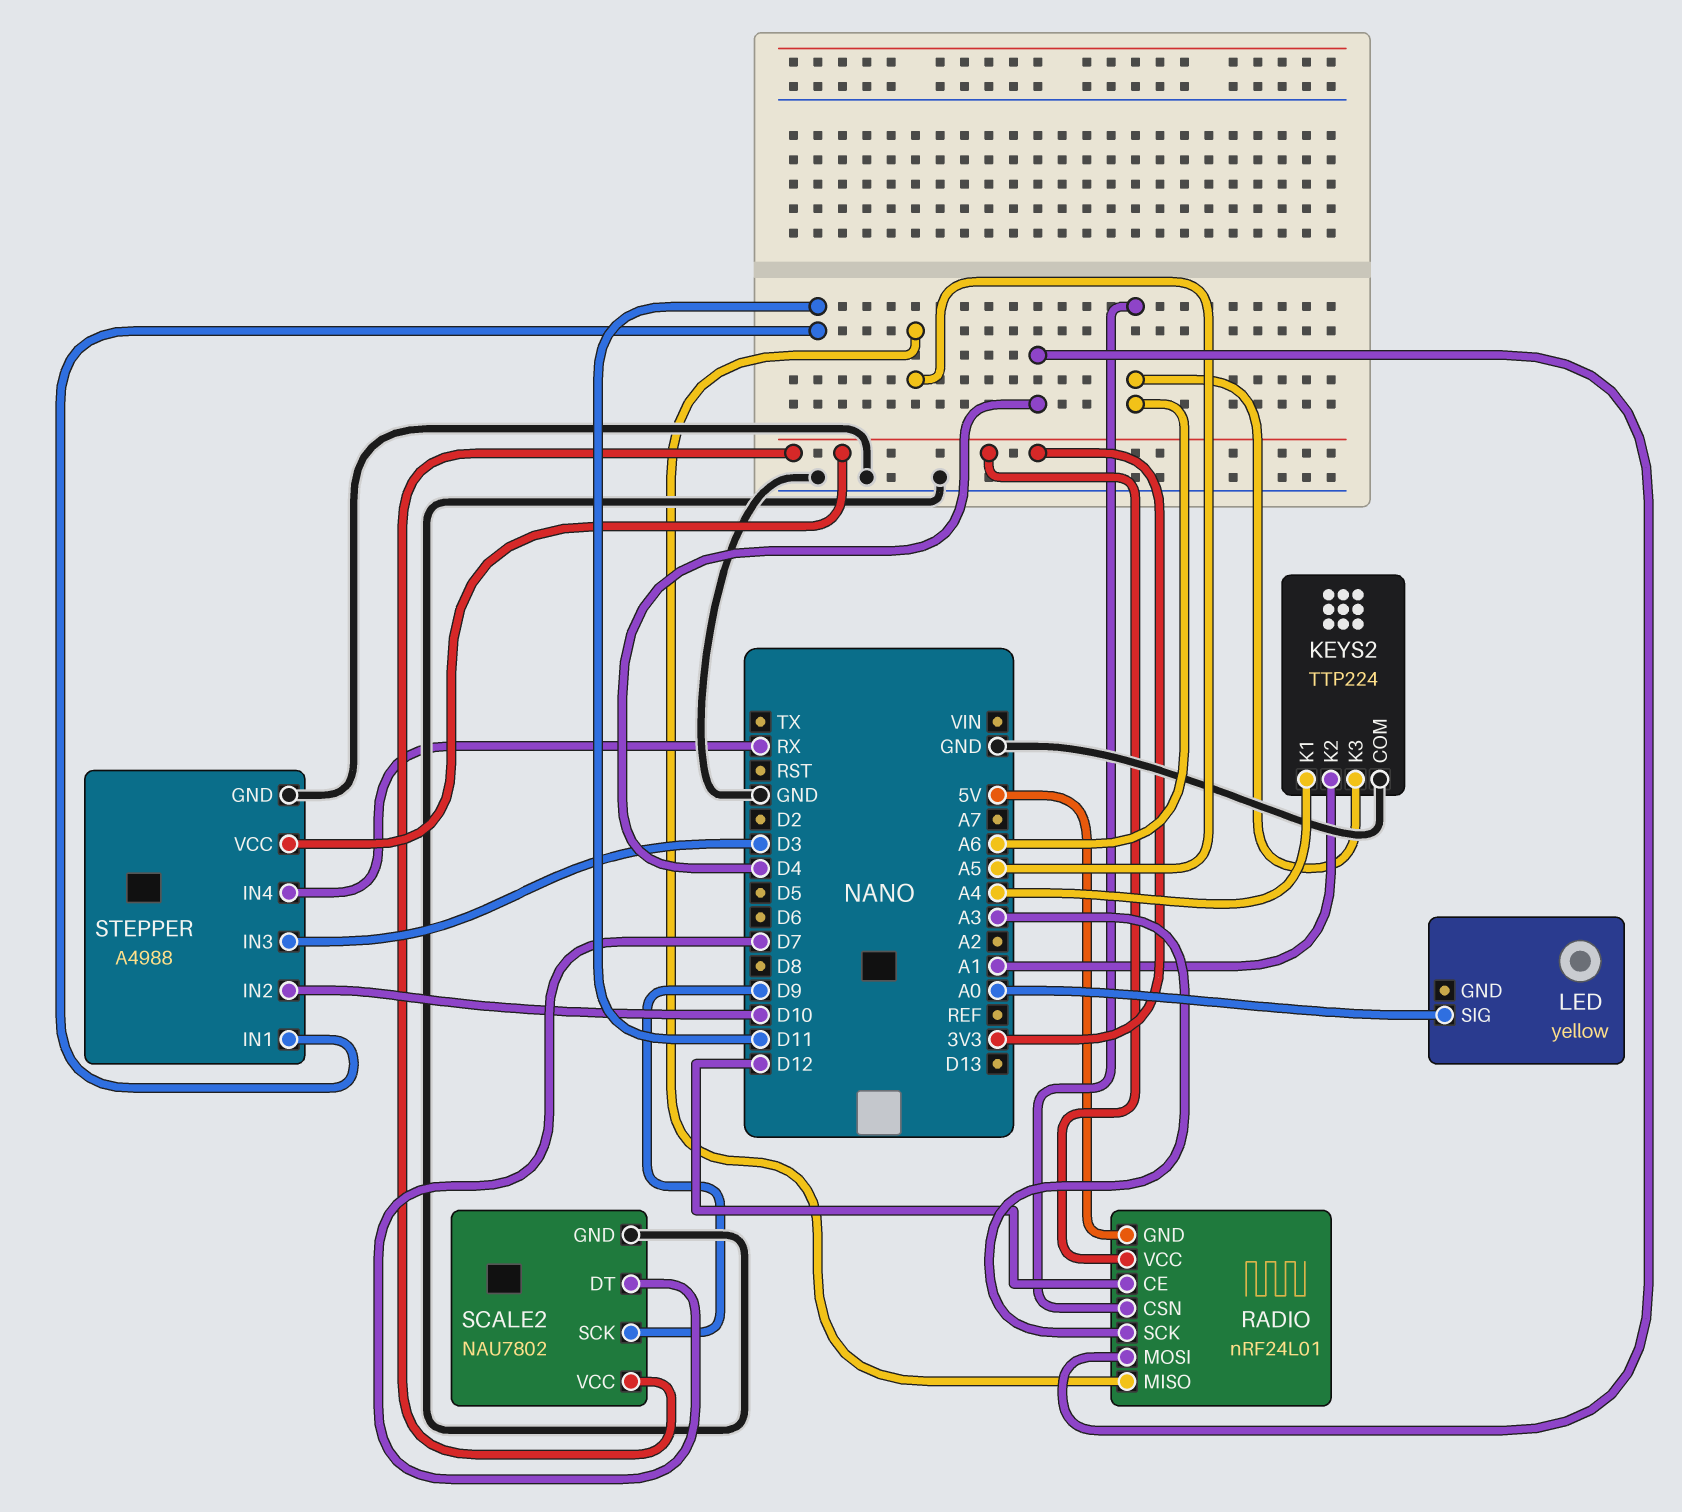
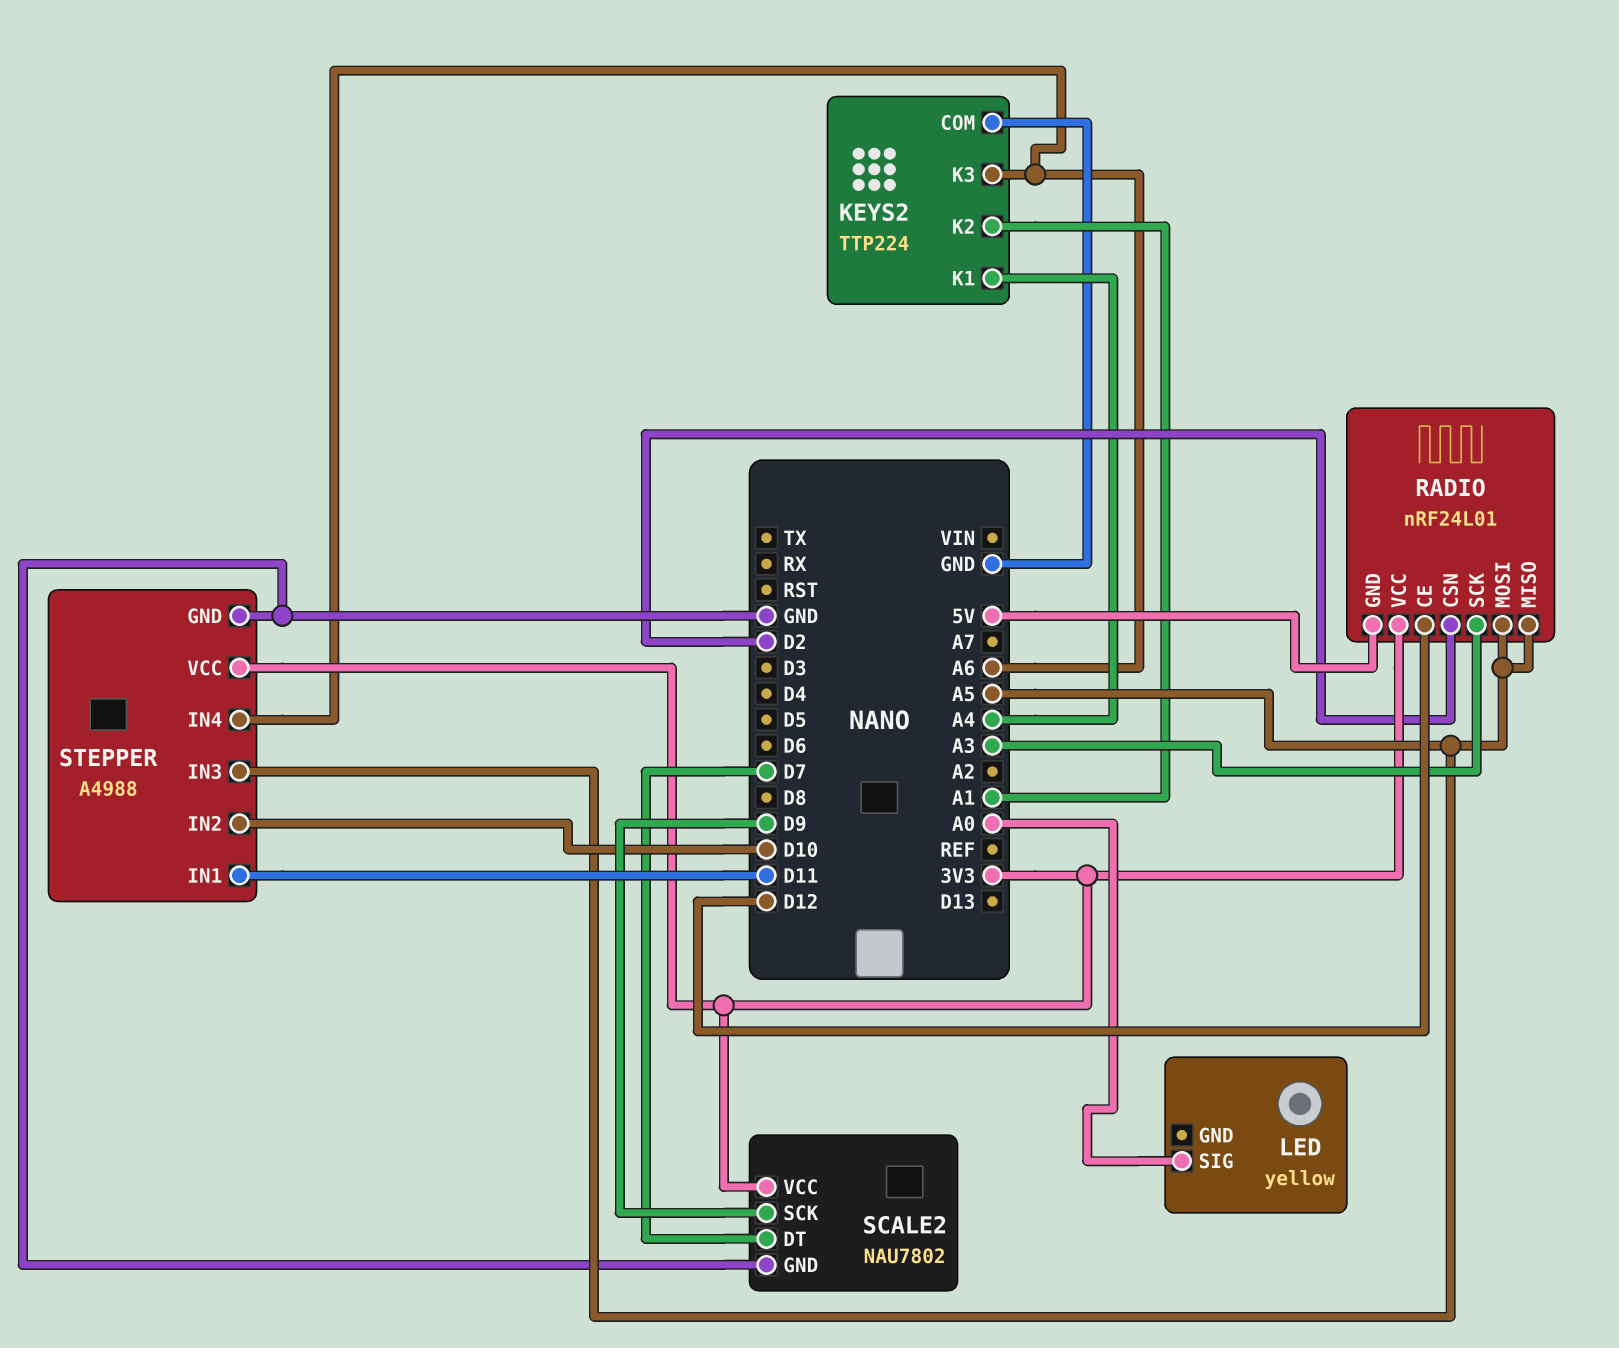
RADIO pin CSN: A6 -> D2
RADIO pin MOSI: D4 -> A5
STEPPER pin IN3: D3 -> A5
STEPPER pin IN4: RX -> A6

